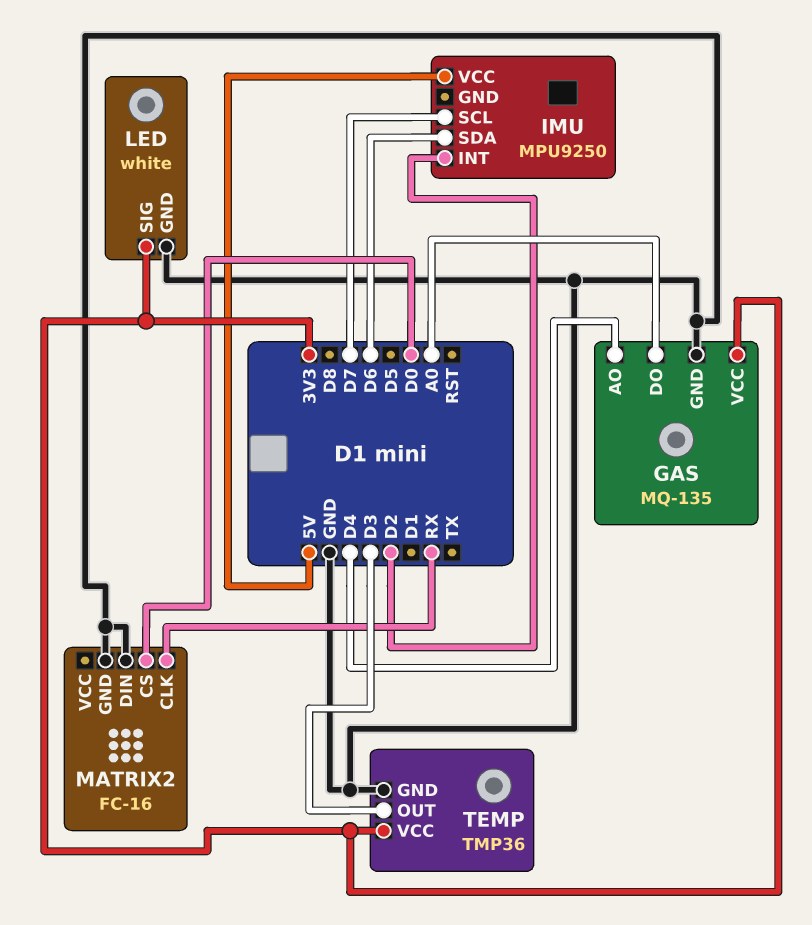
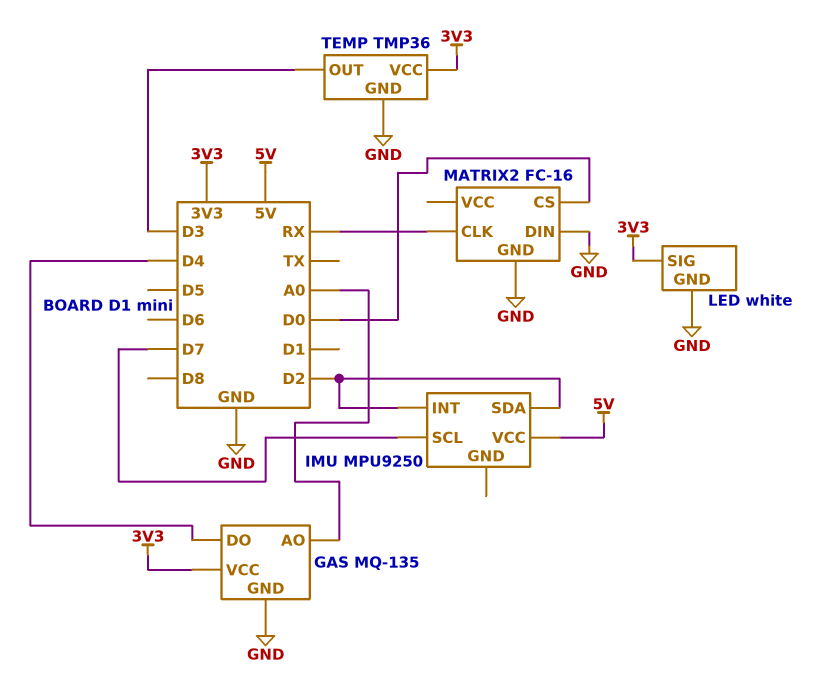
GAS pin AO: D4 -> A0
GAS pin DO: A0 -> D4
IMU pin SDA: D6 -> D2

